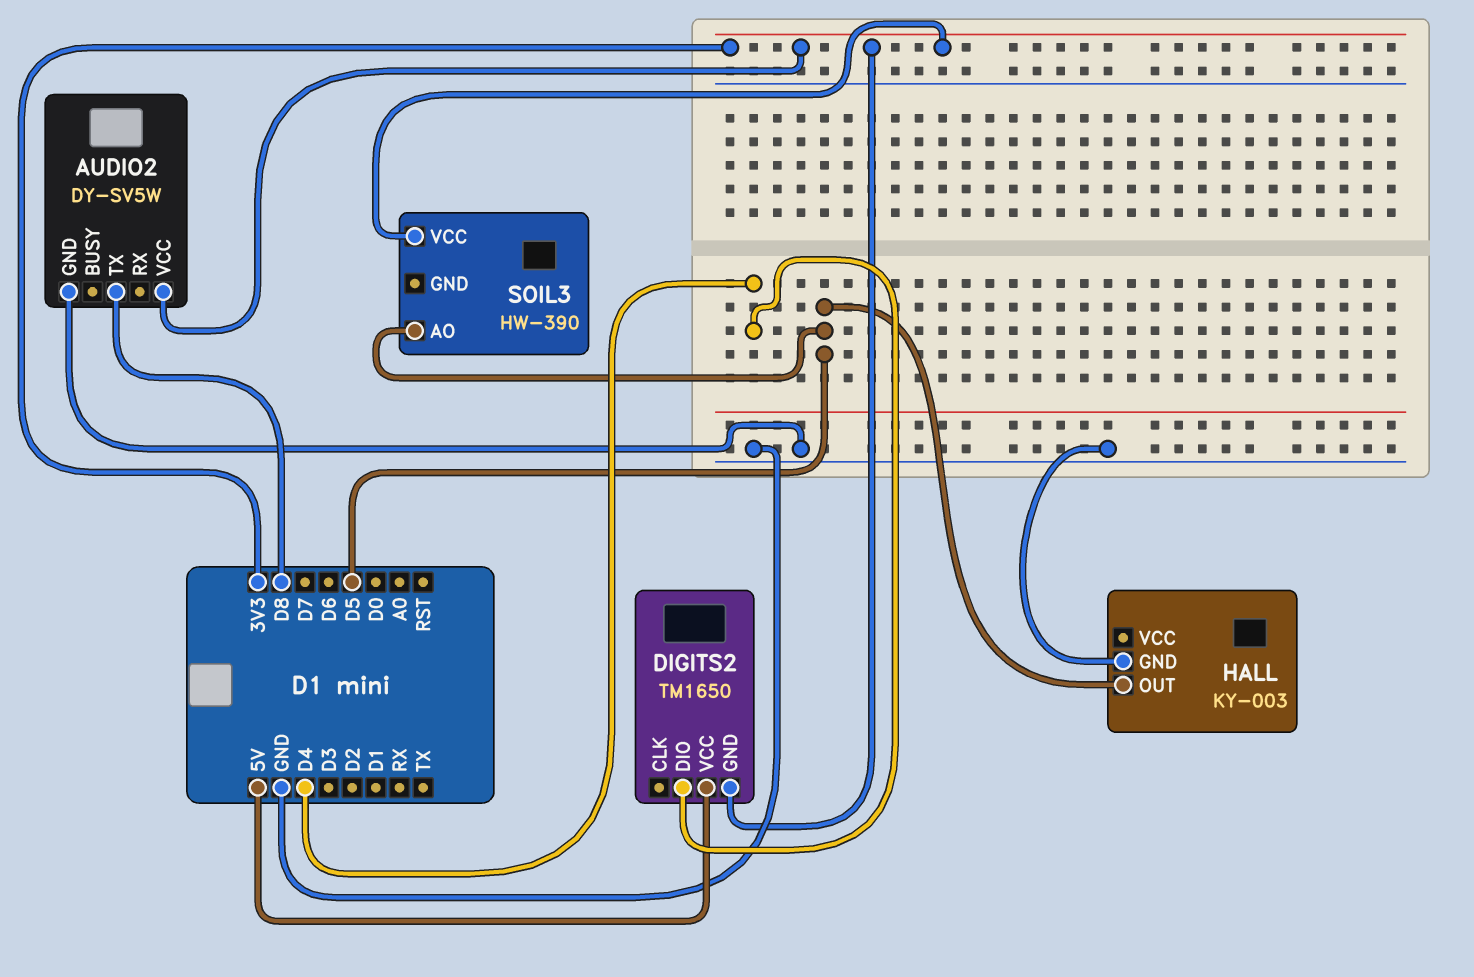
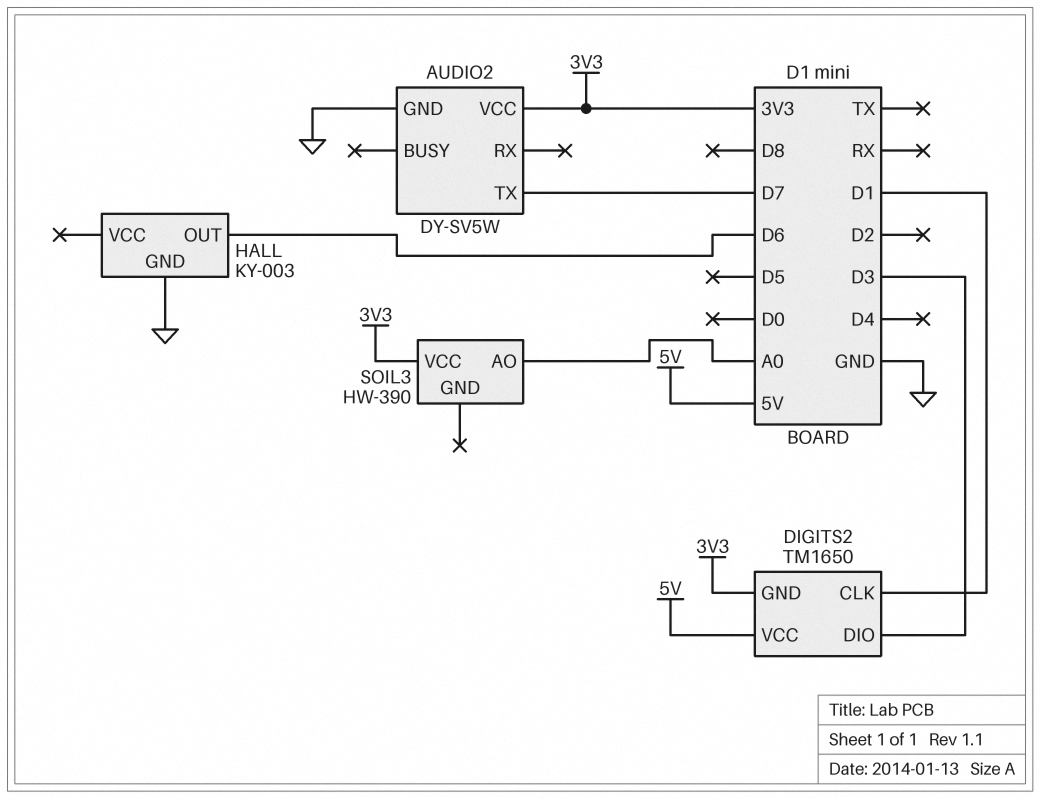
AUDIO2 pin TX: D8 -> D7
DIGITS2 pin CLK: none -> D1
DIGITS2 pin DIO: D4 -> D3
HALL pin OUT: D5 -> D6
SOIL3 pin AO: D5 -> A0

